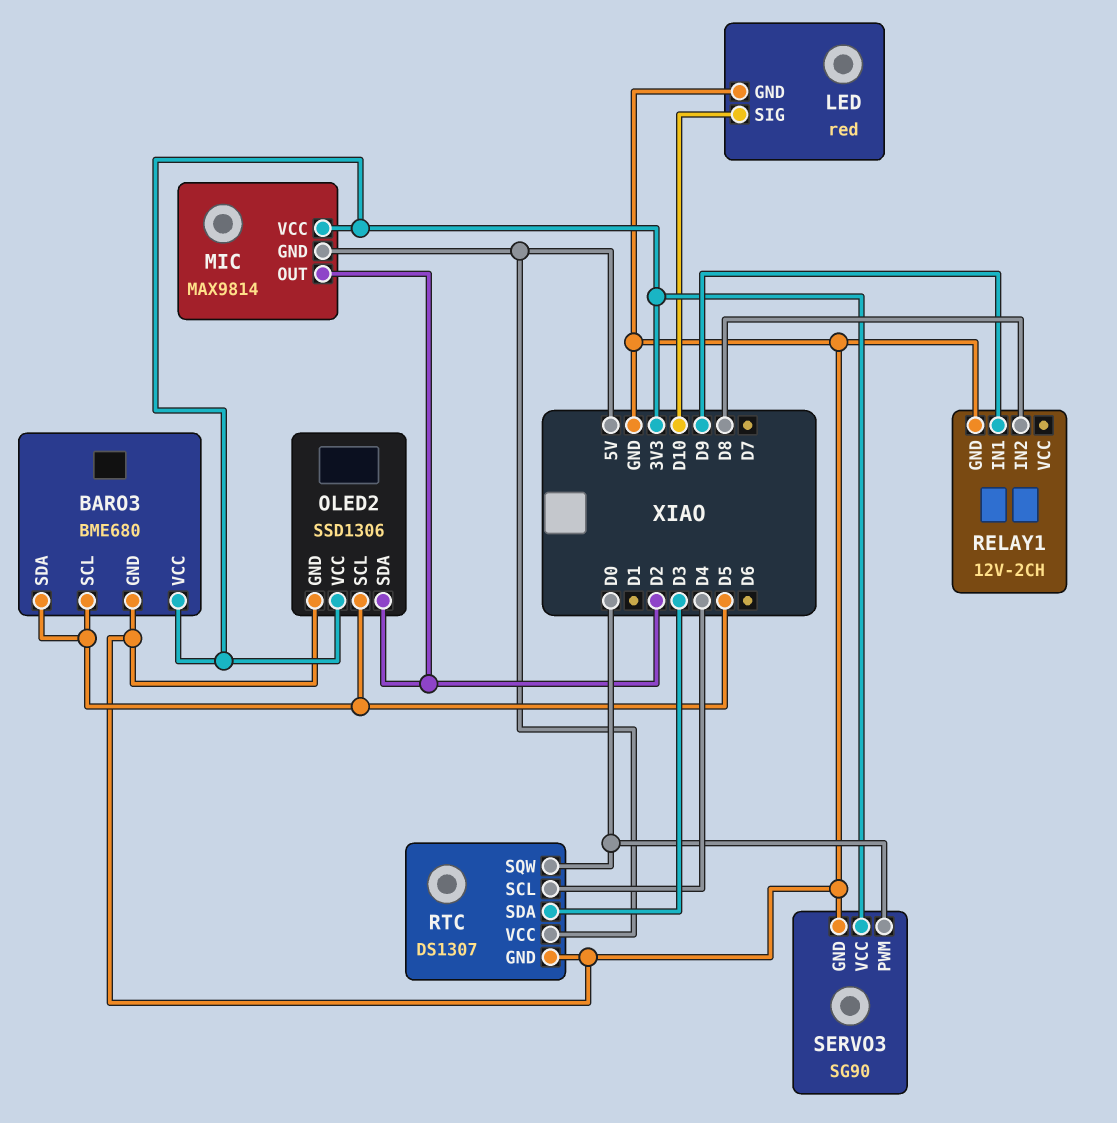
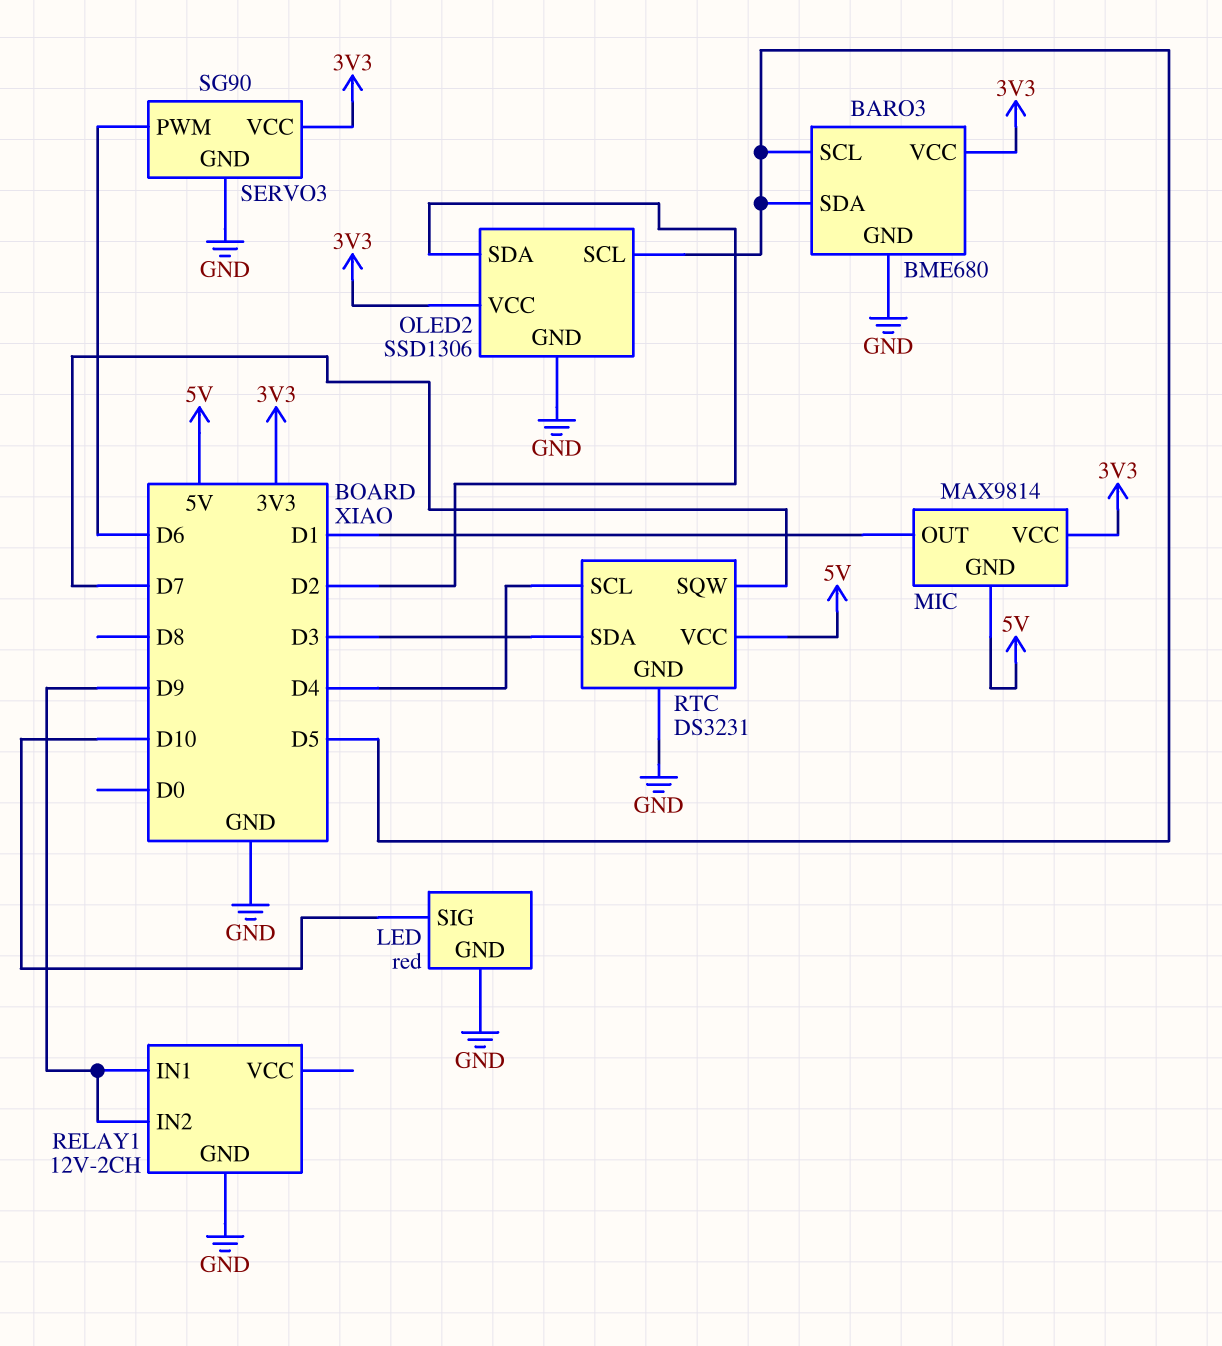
MIC pin OUT: D2 -> D1
RELAY1 pin IN2: D8 -> D9
RTC: DS1307 -> DS3231
RTC pin SQW: D0 -> D7
SERVO3 pin PWM: D0 -> D6

